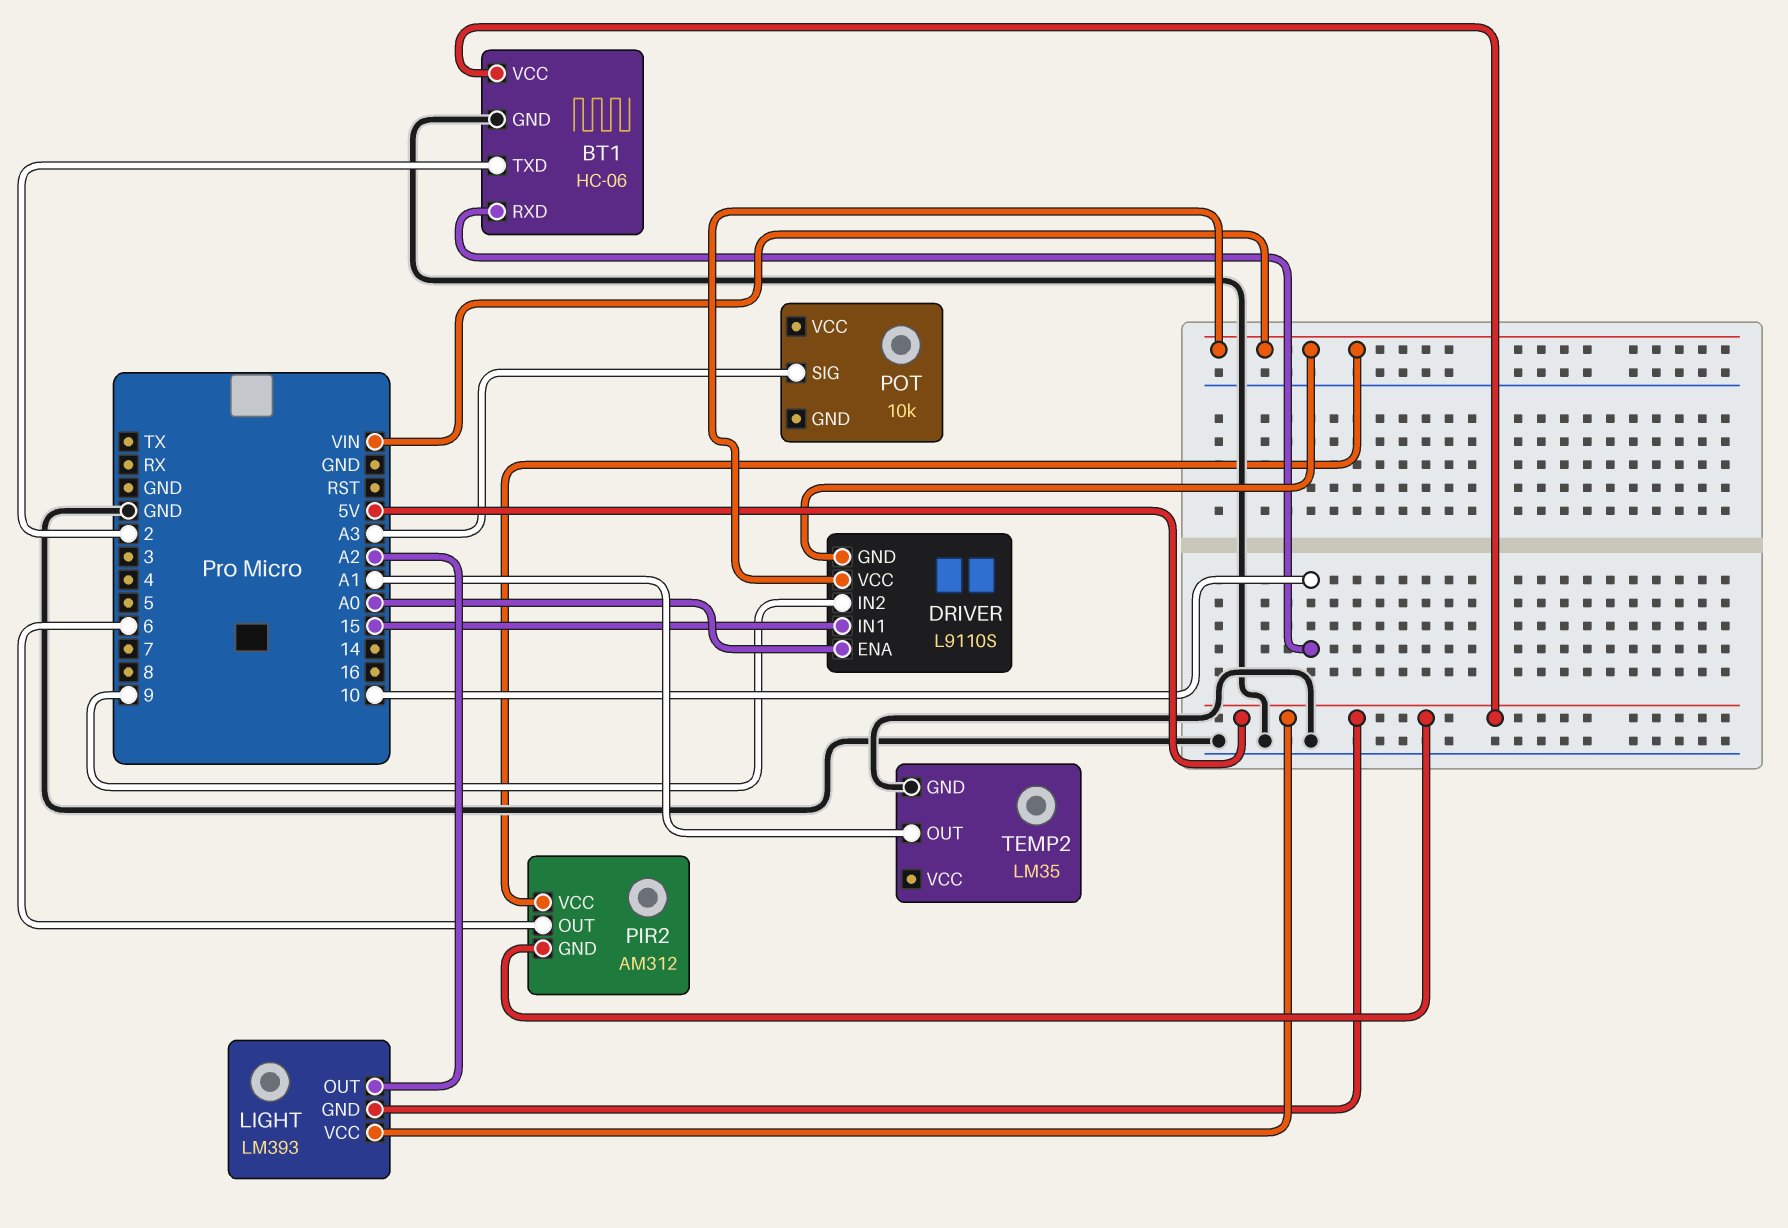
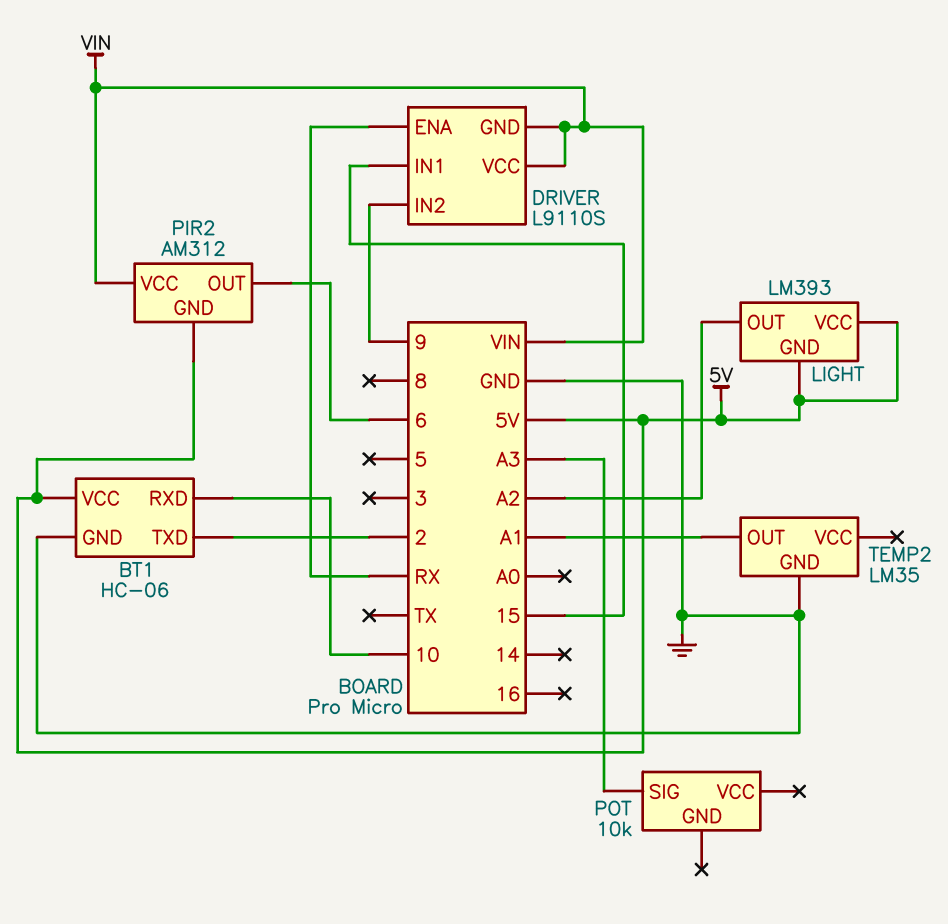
DRIVER pin ENA: A0 -> RX

